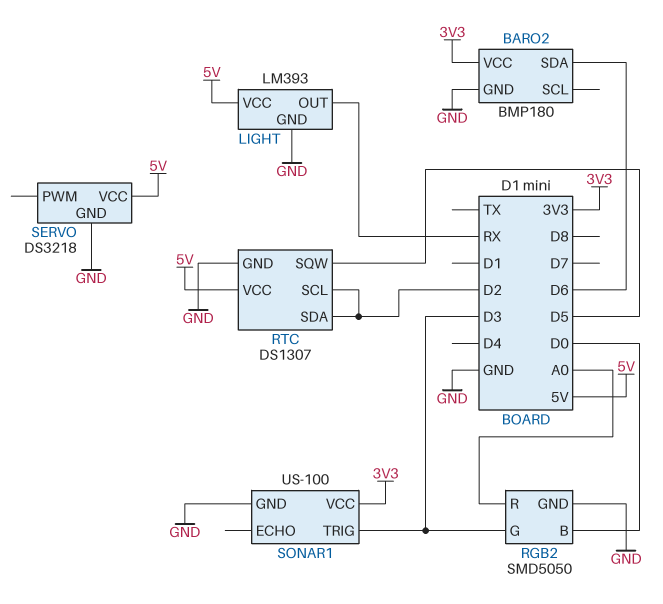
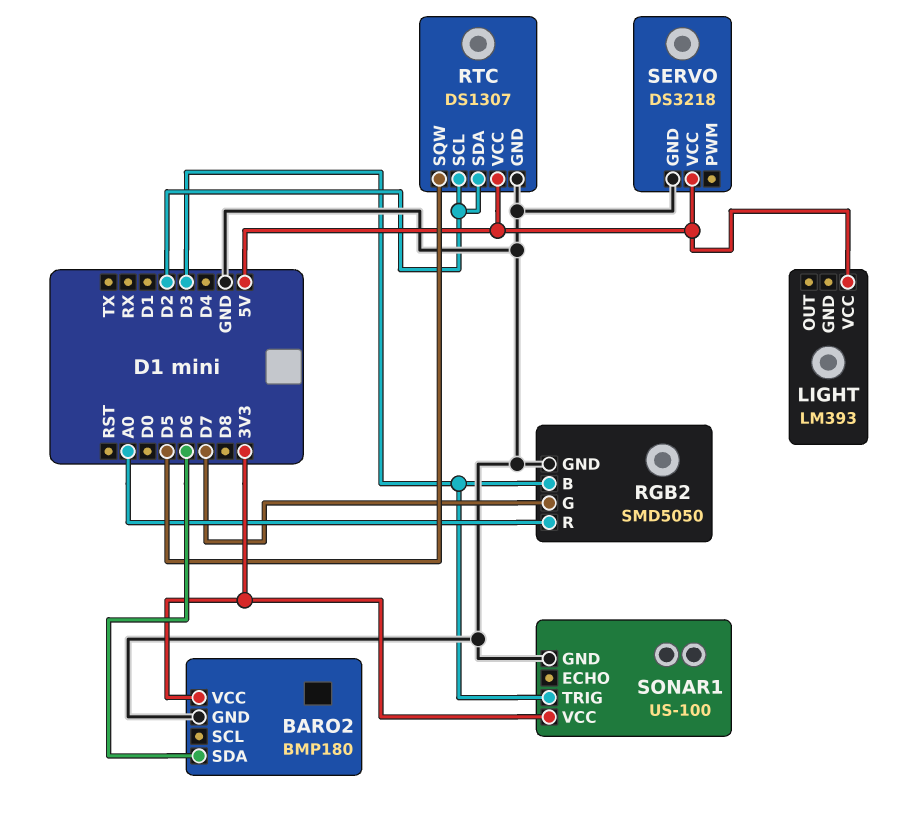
LIGHT pin GND: GND -> none
LIGHT pin OUT: RX -> none
RGB2 pin B: D0 -> D3
RGB2 pin G: D3 -> D7

